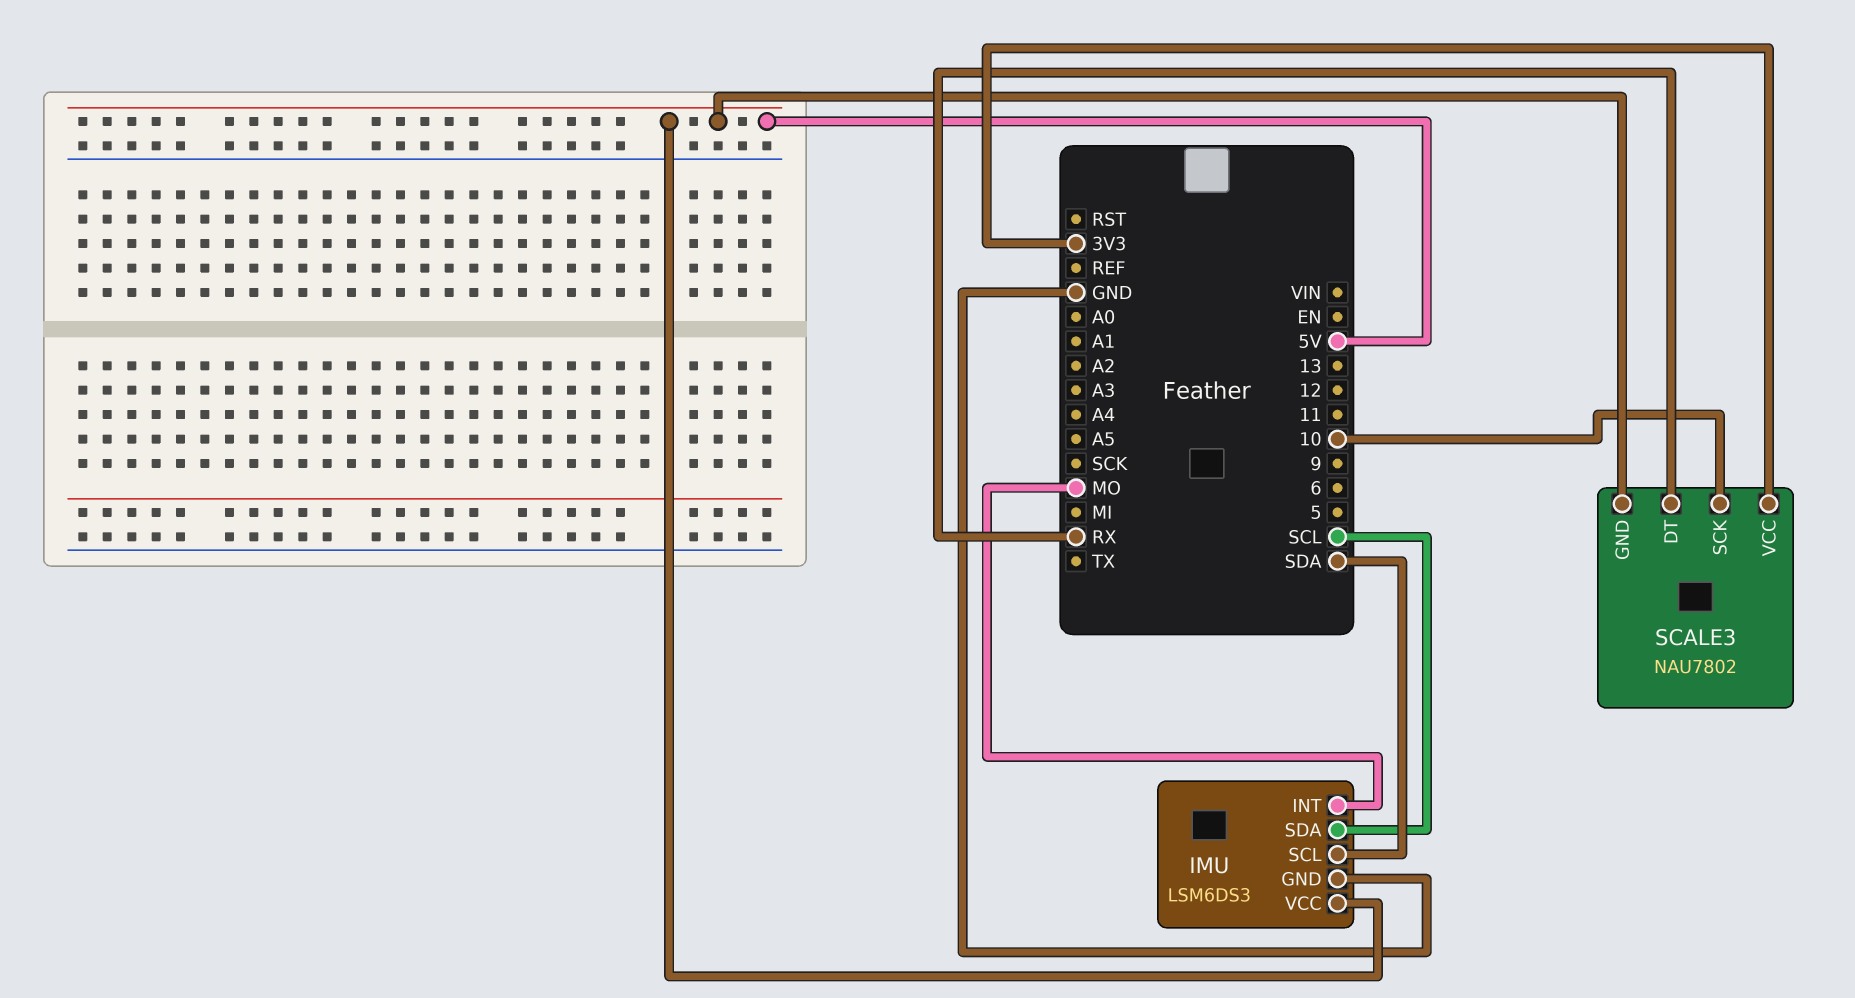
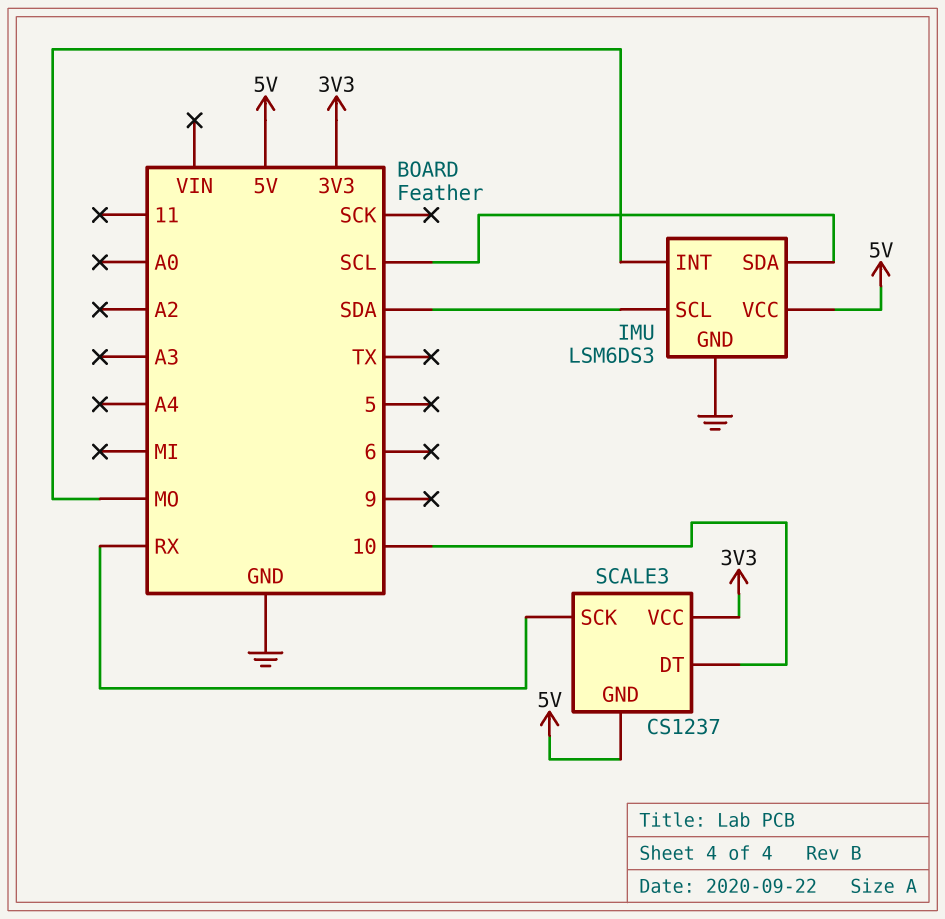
SCALE3: NAU7802 -> CS1237
SCALE3 pin DT: RX -> 10
SCALE3 pin SCK: 10 -> RX

